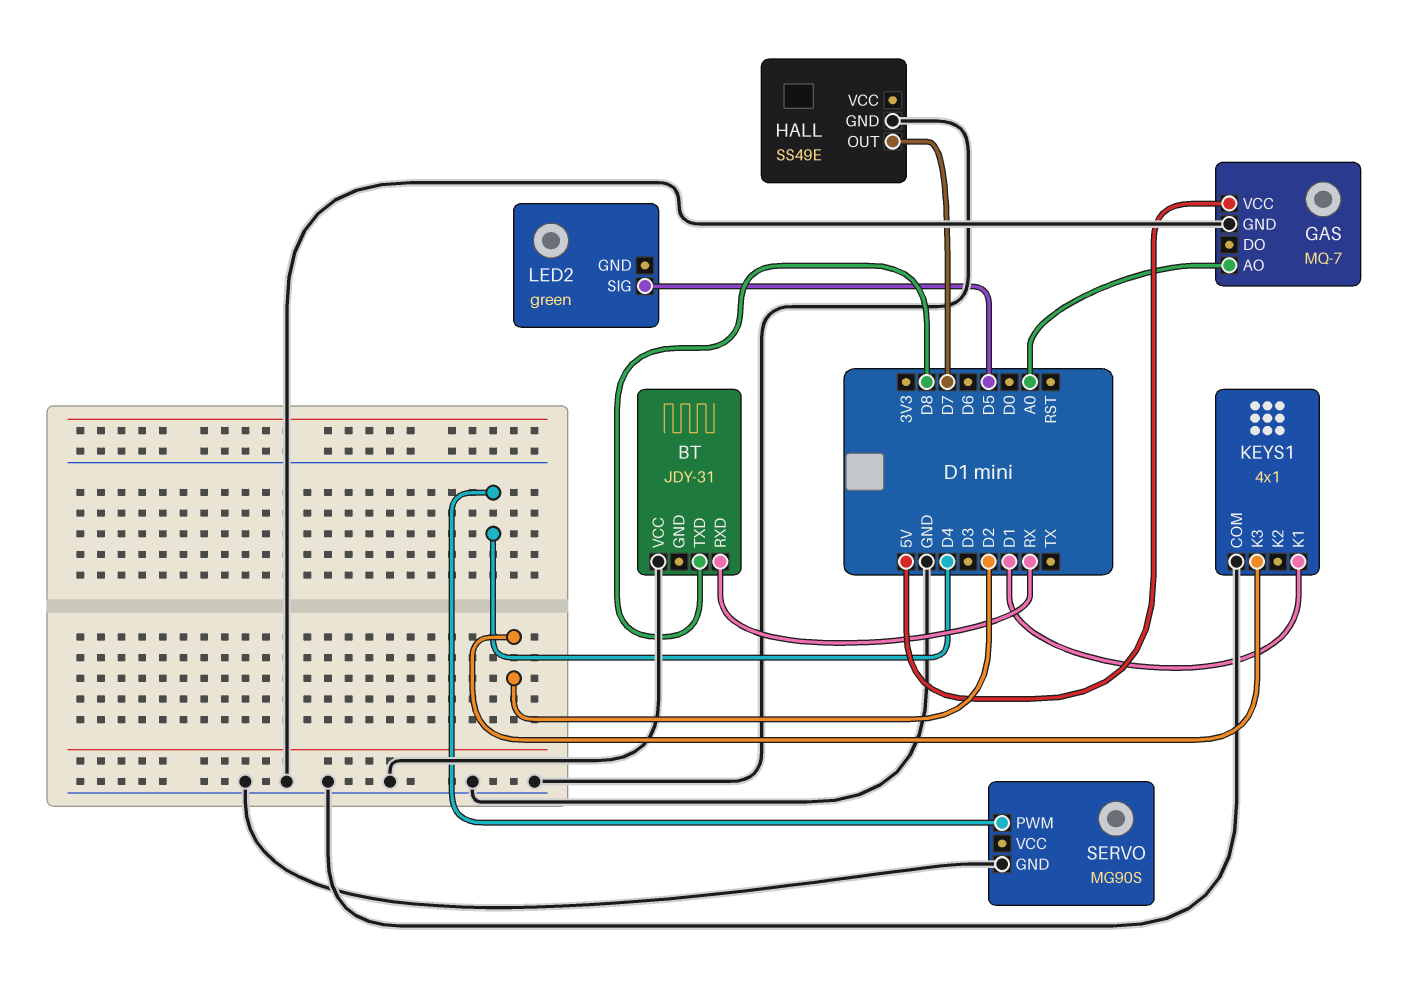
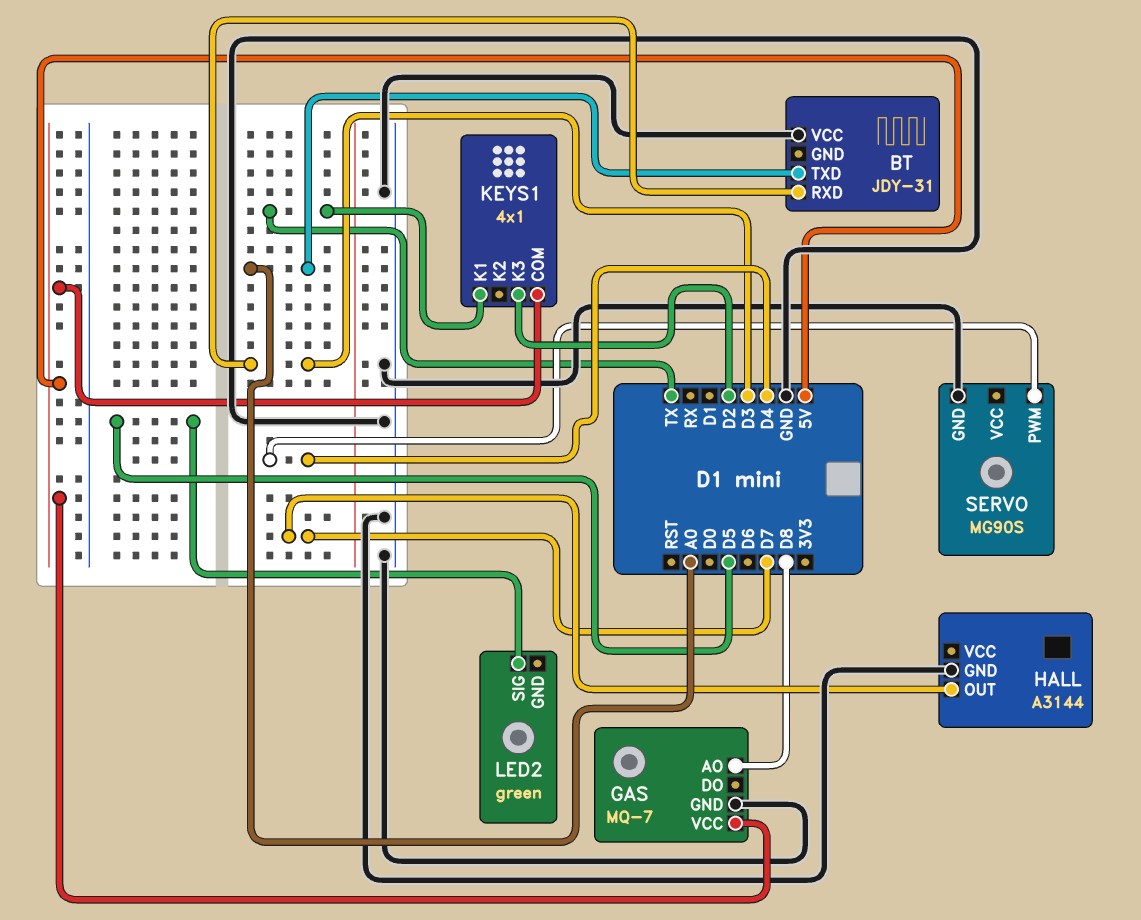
BT pin RXD: RX -> D3
BT pin TXD: D8 -> A0
GAS pin AO: A0 -> D8
HALL: SS49E -> A3144
KEYS1 pin COM: GND -> 5V
KEYS1 pin K1: D1 -> TX

